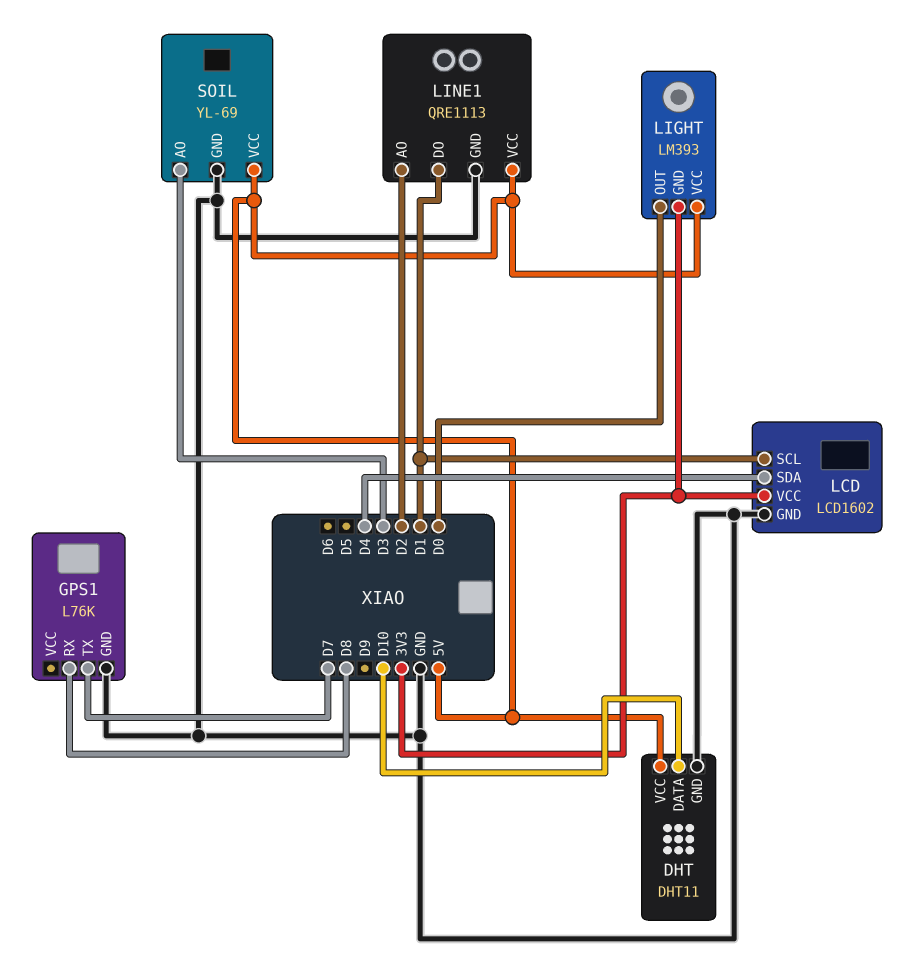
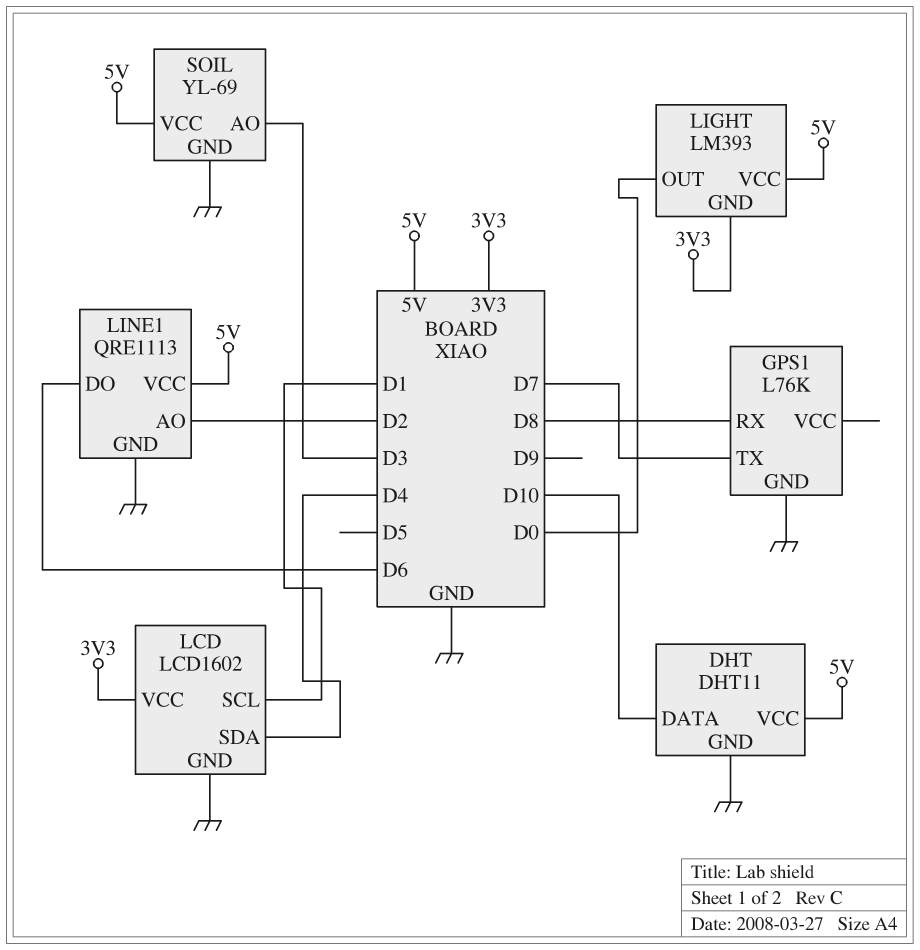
LINE1 pin DO: D1 -> D6

